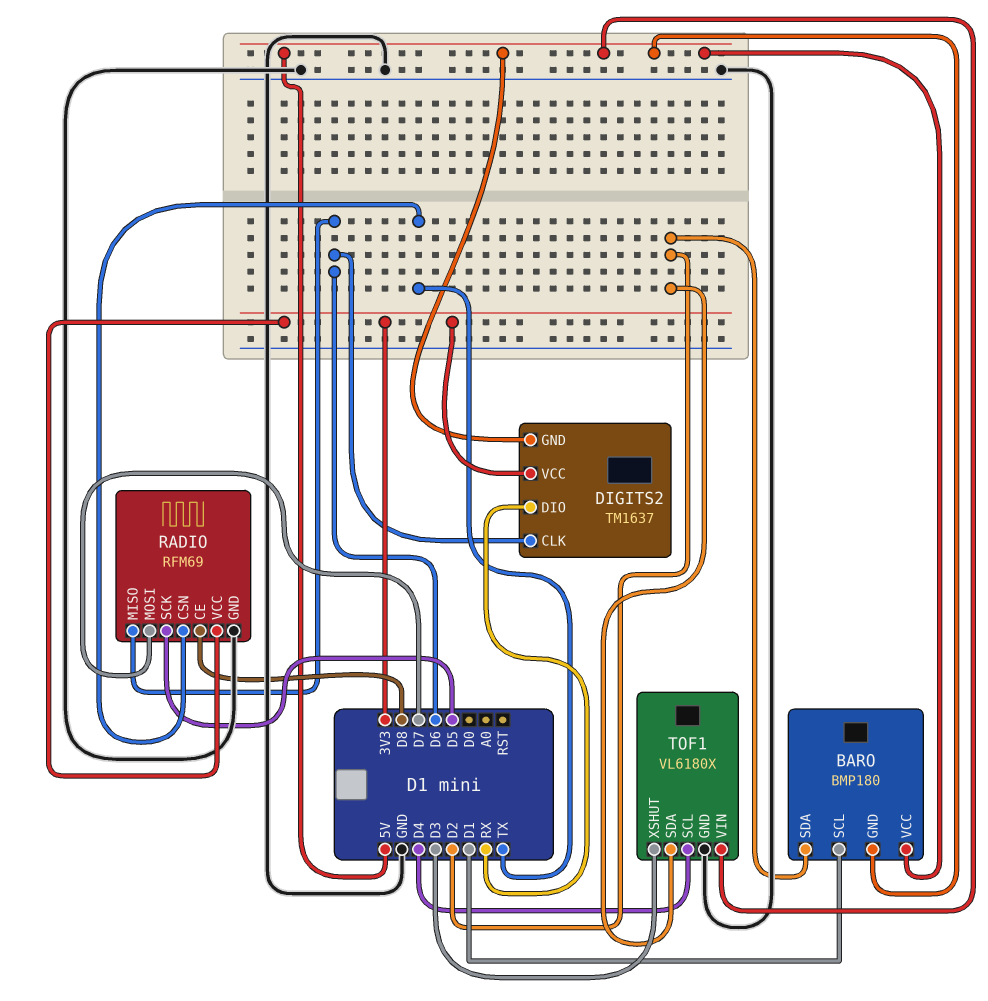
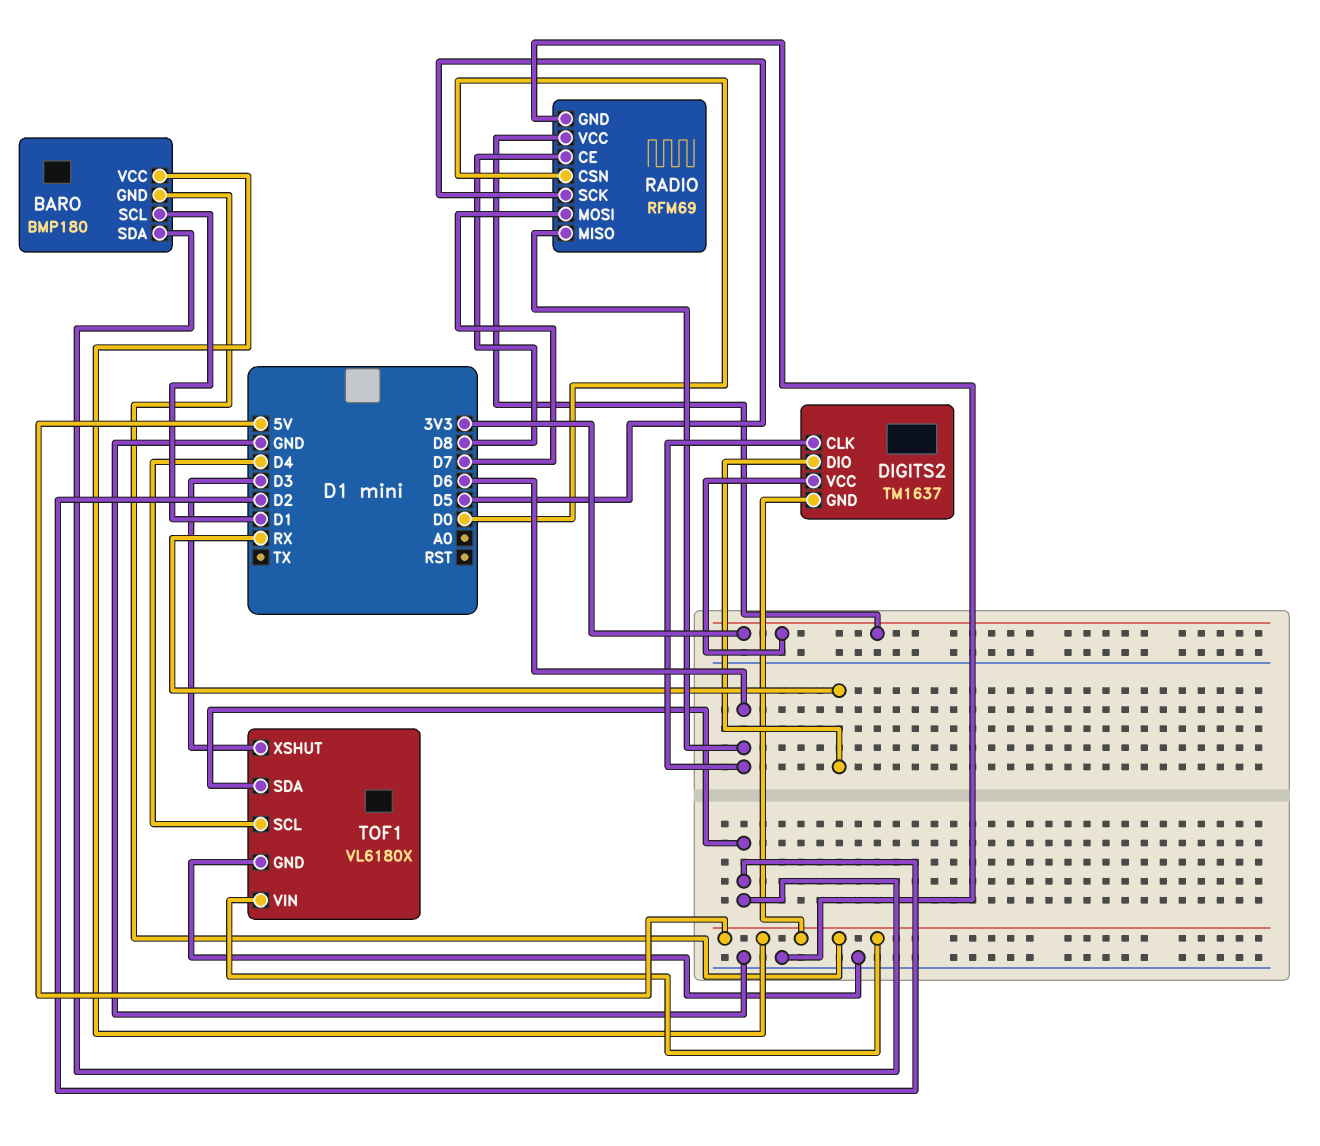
RADIO pin CSN: TX -> D0

